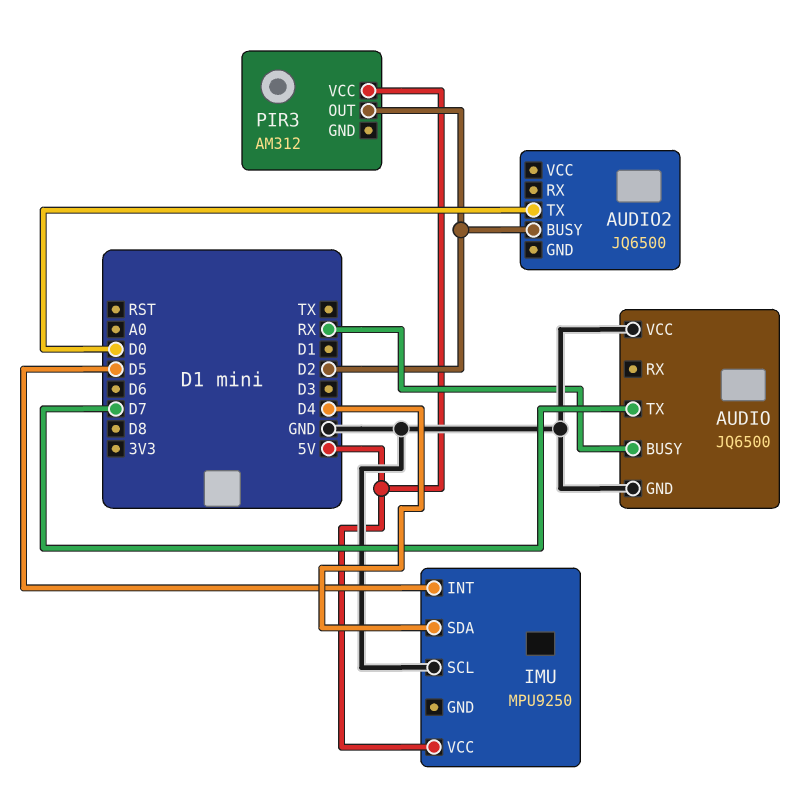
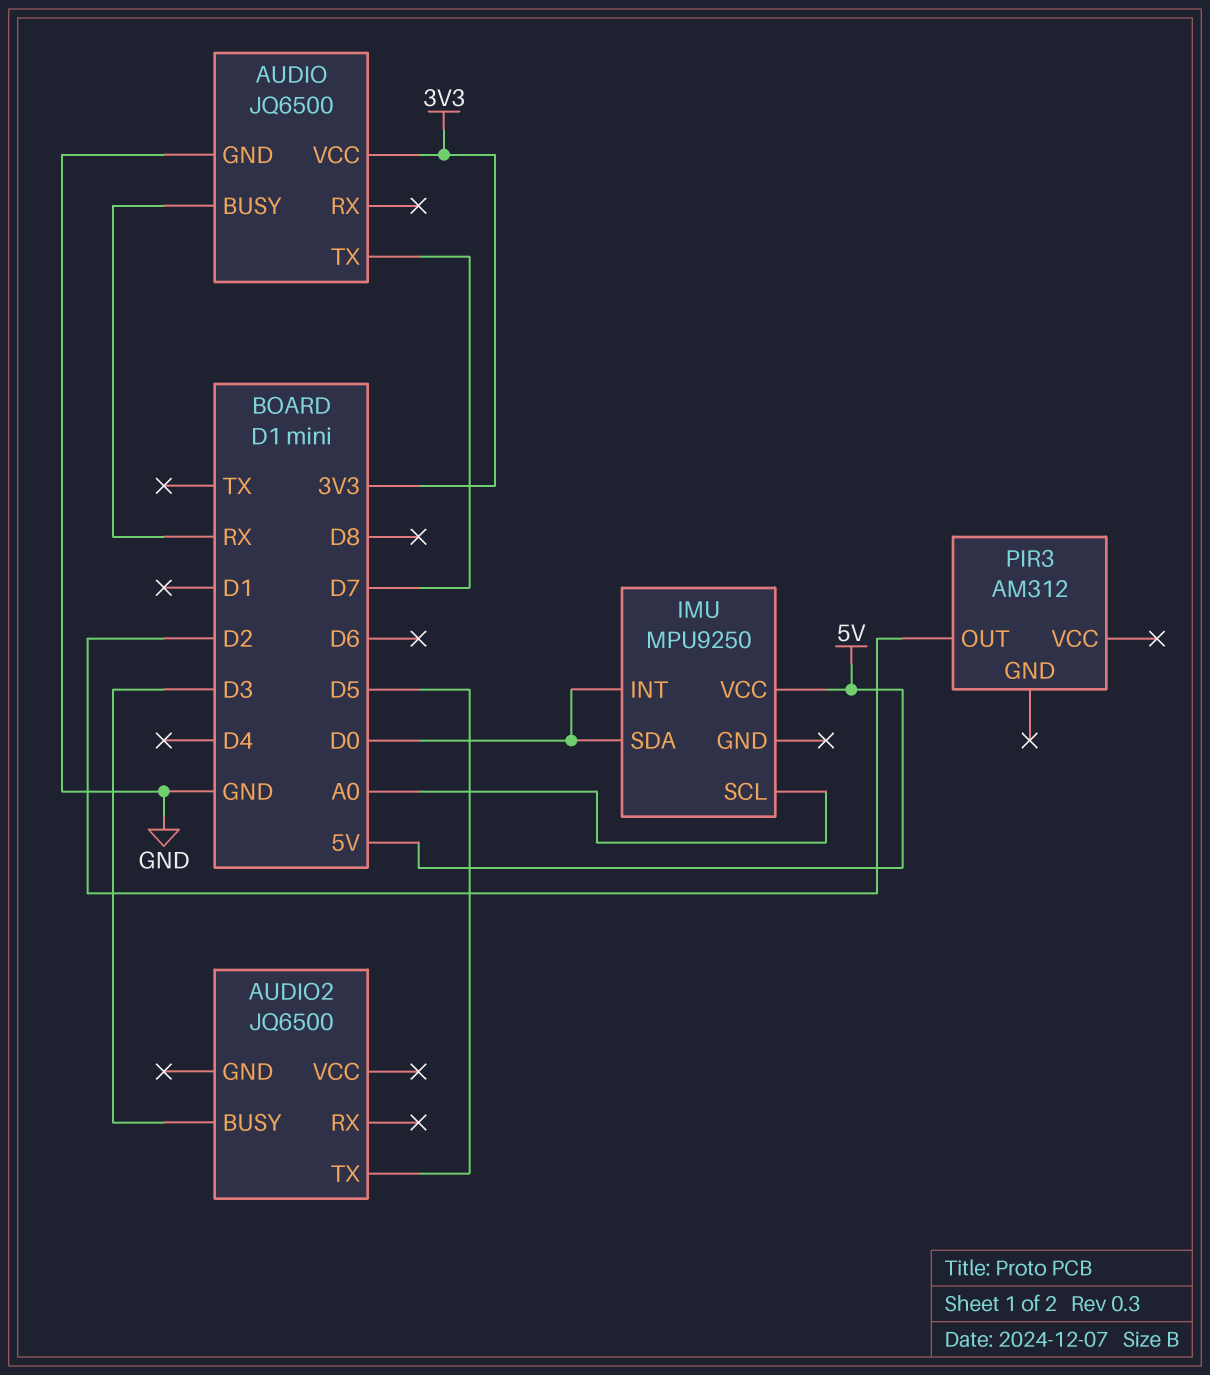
AUDIO pin VCC: GND -> 3V3
AUDIO2 pin BUSY: D2 -> D3
AUDIO2 pin TX: D0 -> D5
IMU pin INT: D5 -> D0
IMU pin SCL: GND -> A0
IMU pin SDA: D4 -> D0
PIR3 pin VCC: 5V -> none

